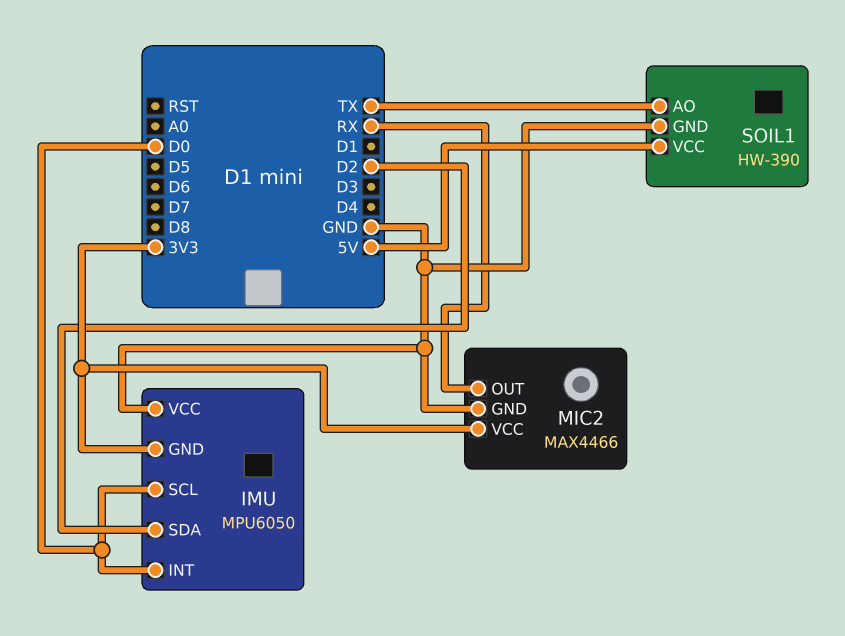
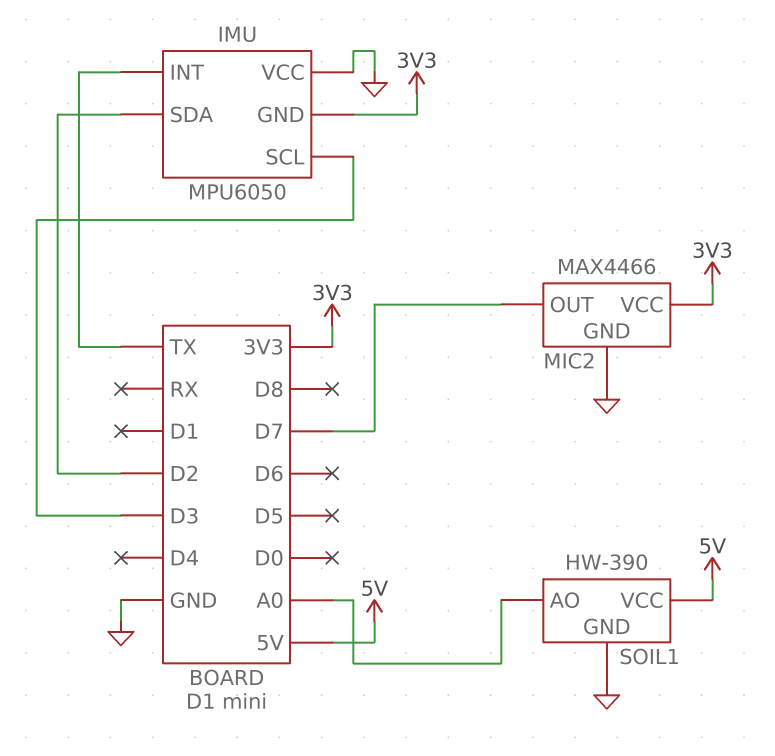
IMU pin INT: D0 -> TX
IMU pin SCL: D0 -> D3
MIC2 pin OUT: RX -> D7
SOIL1 pin AO: TX -> A0

